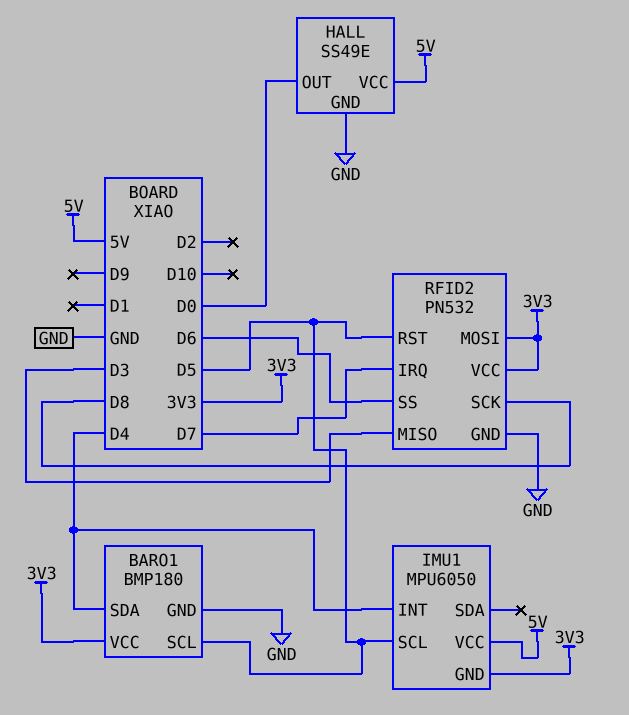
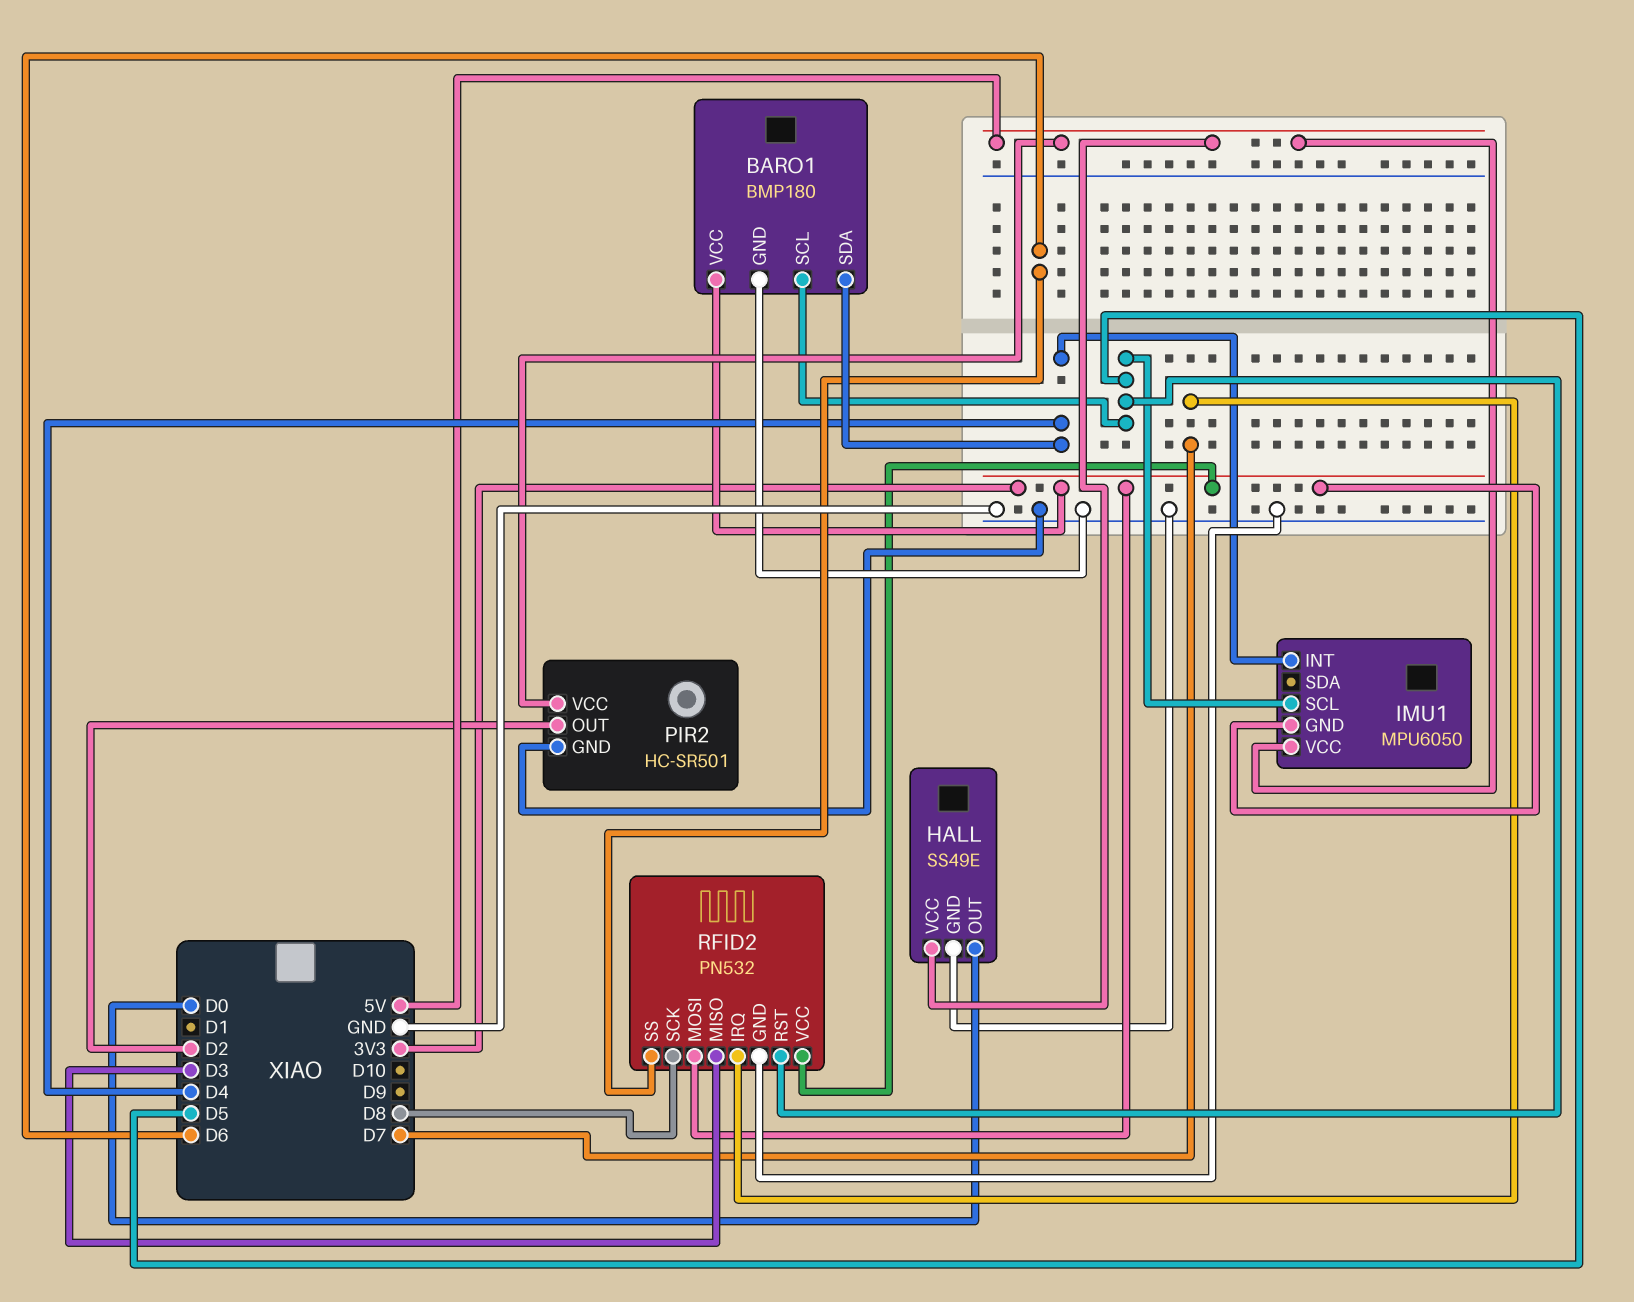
PIR2: none -> HC-SR501
PIR2 pin GND: none -> GND
PIR2 pin OUT: none -> D2
PIR2 pin VCC: none -> 5V

